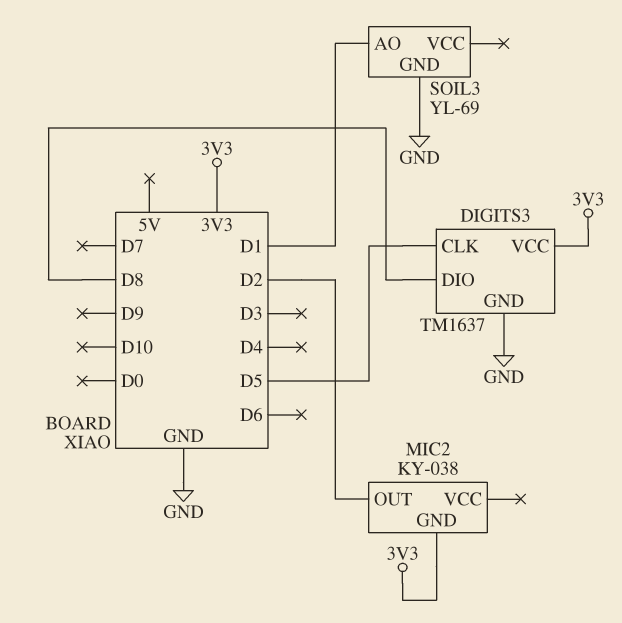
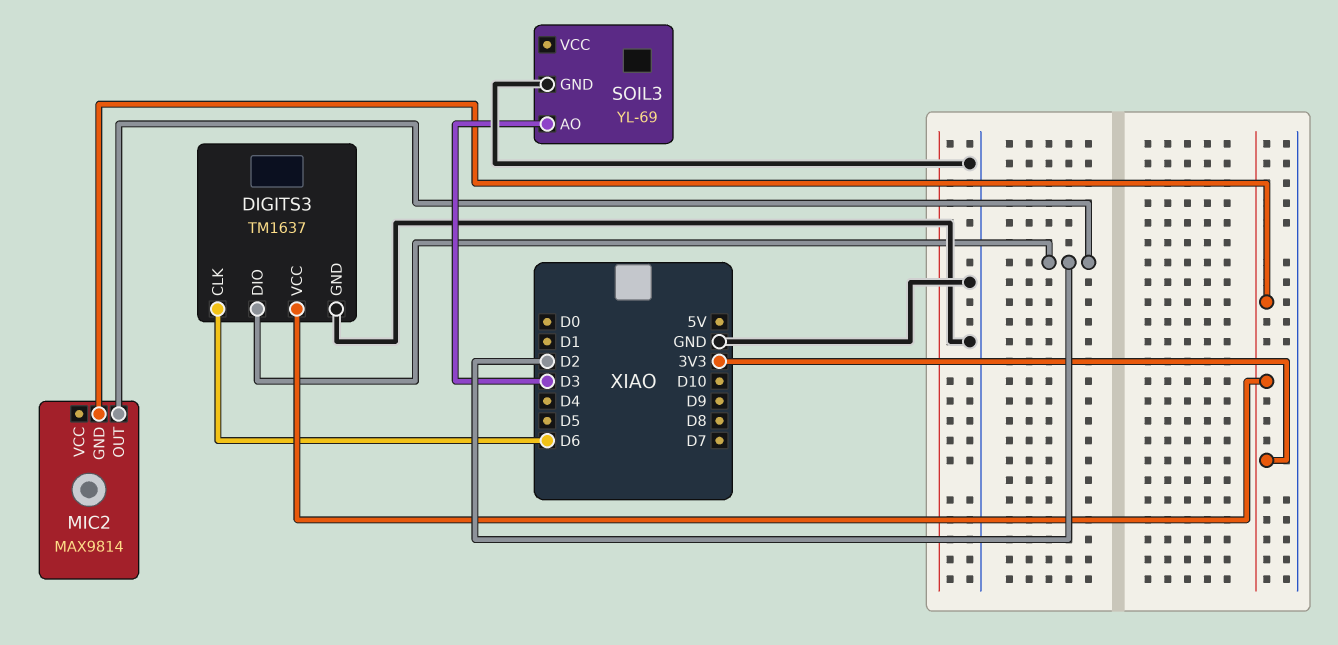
DIGITS3 pin CLK: D5 -> D6
DIGITS3 pin DIO: D8 -> D2
MIC2: KY-038 -> MAX9814
SOIL3 pin AO: D1 -> D3

